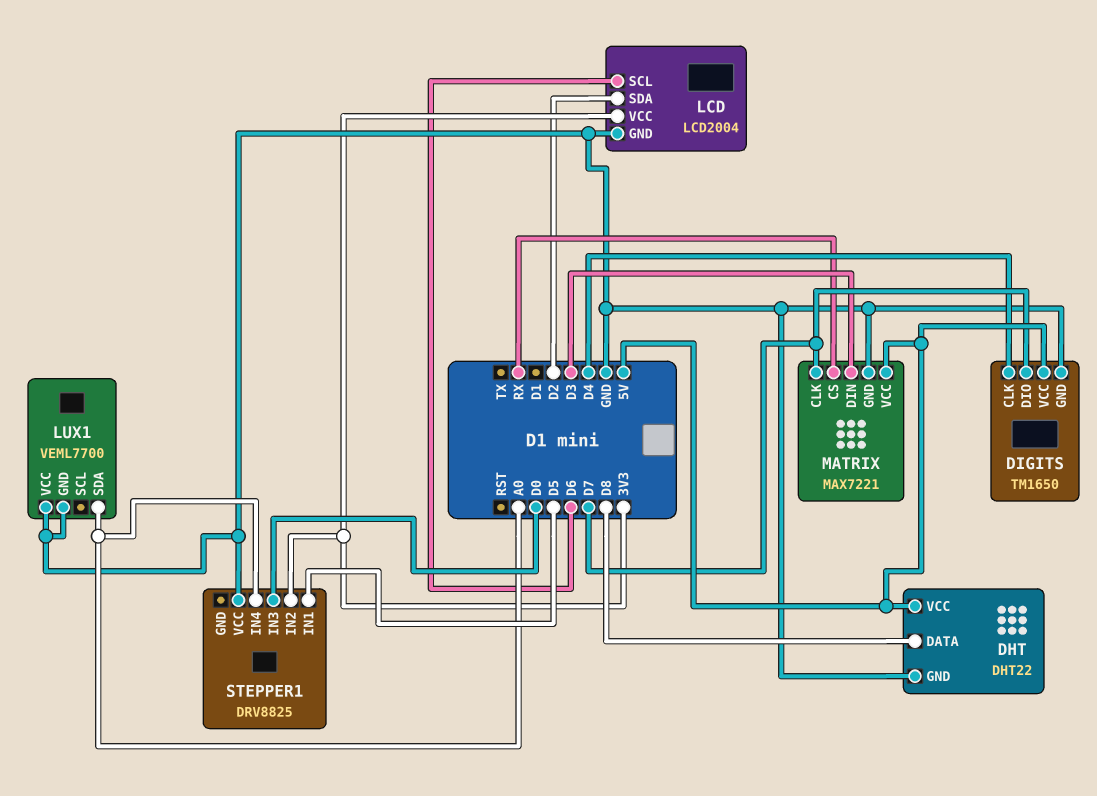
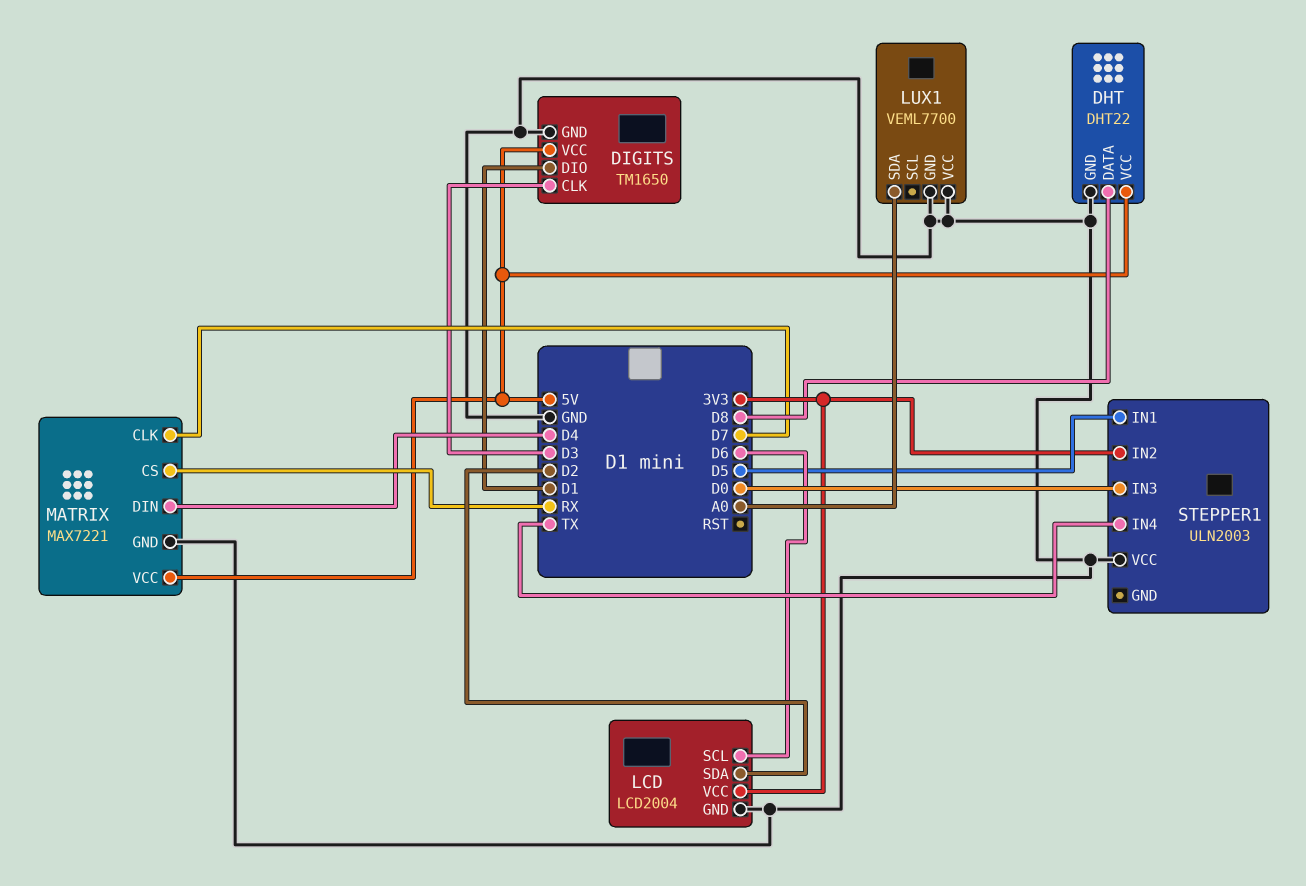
DIGITS pin CLK: D4 -> D3
DIGITS pin DIO: D7 -> D1
MATRIX pin DIN: D3 -> D4
STEPPER1: DRV8825 -> ULN2003
STEPPER1 pin IN4: A0 -> TX

